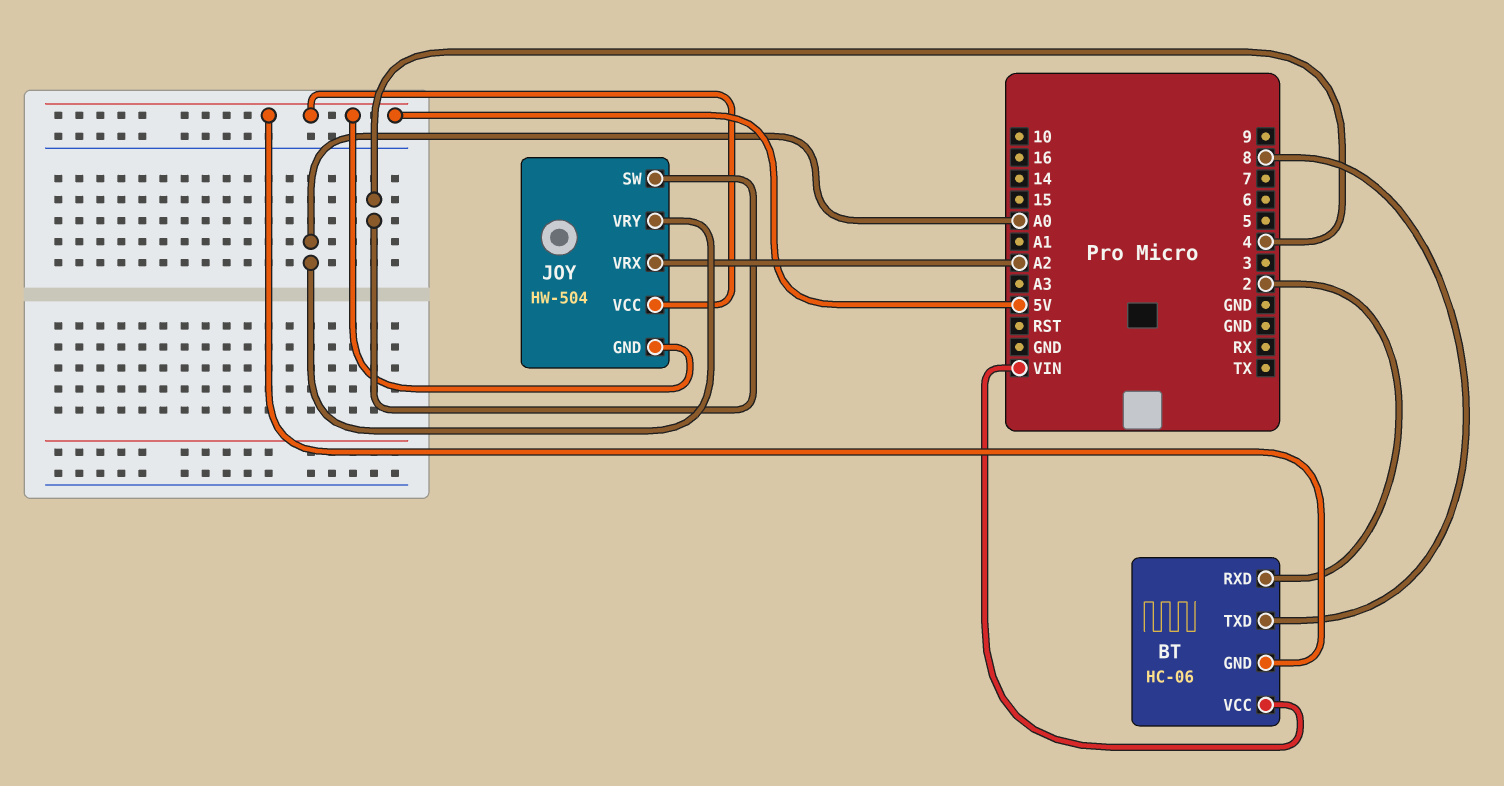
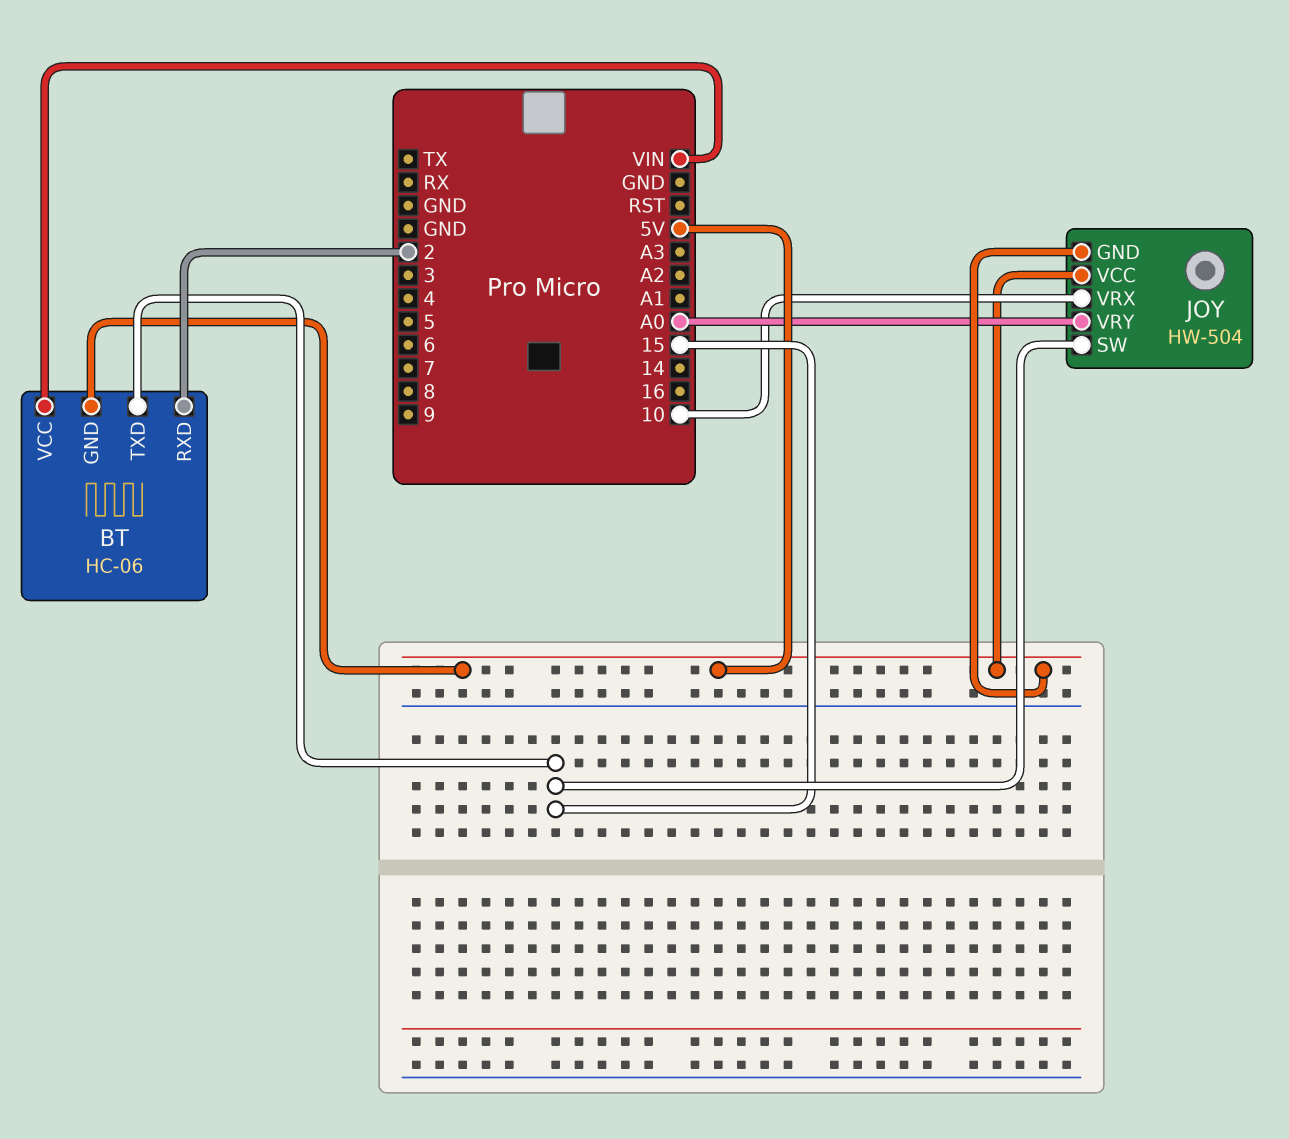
BT pin TXD: 8 -> 15
JOY pin SW: 4 -> 15
JOY pin VRX: A2 -> 10

